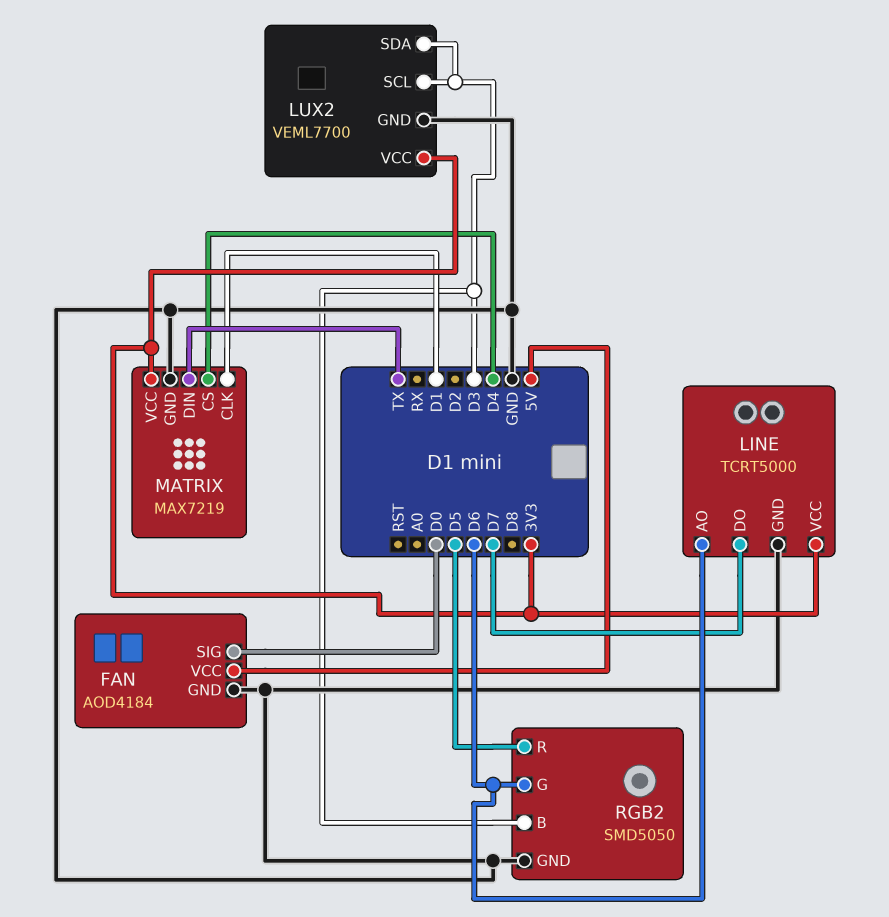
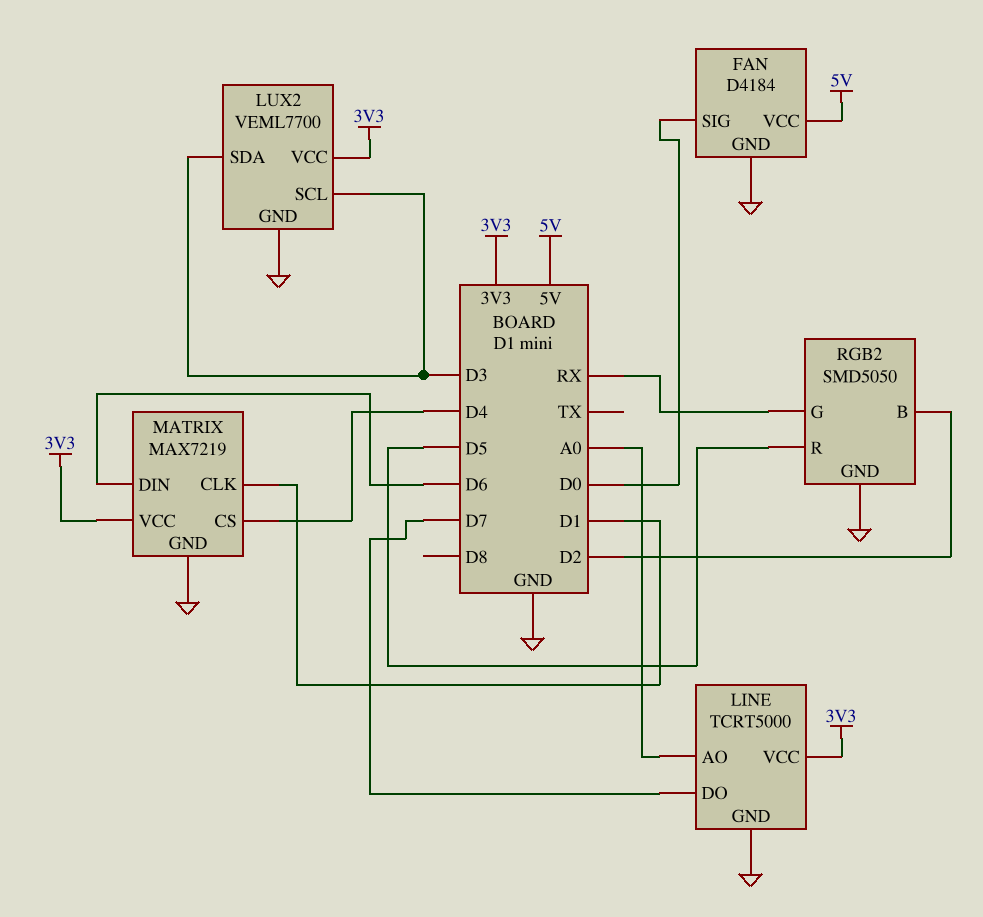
FAN: AOD4184 -> D4184
LINE pin AO: D6 -> A0
MATRIX pin DIN: TX -> D6
RGB2 pin B: D3 -> D2
RGB2 pin G: D6 -> RX

